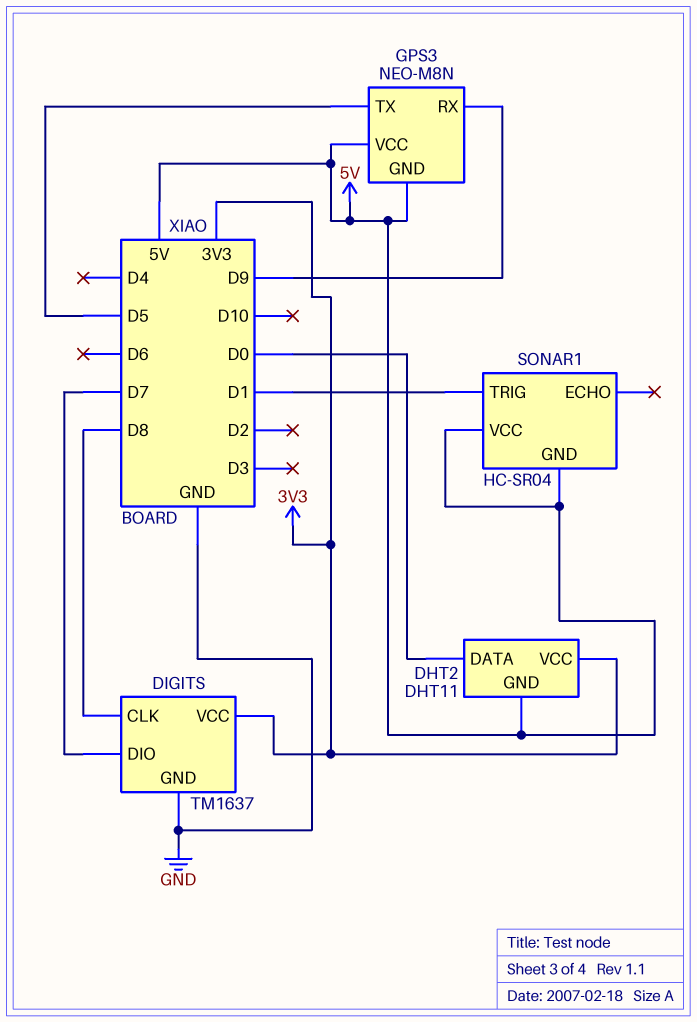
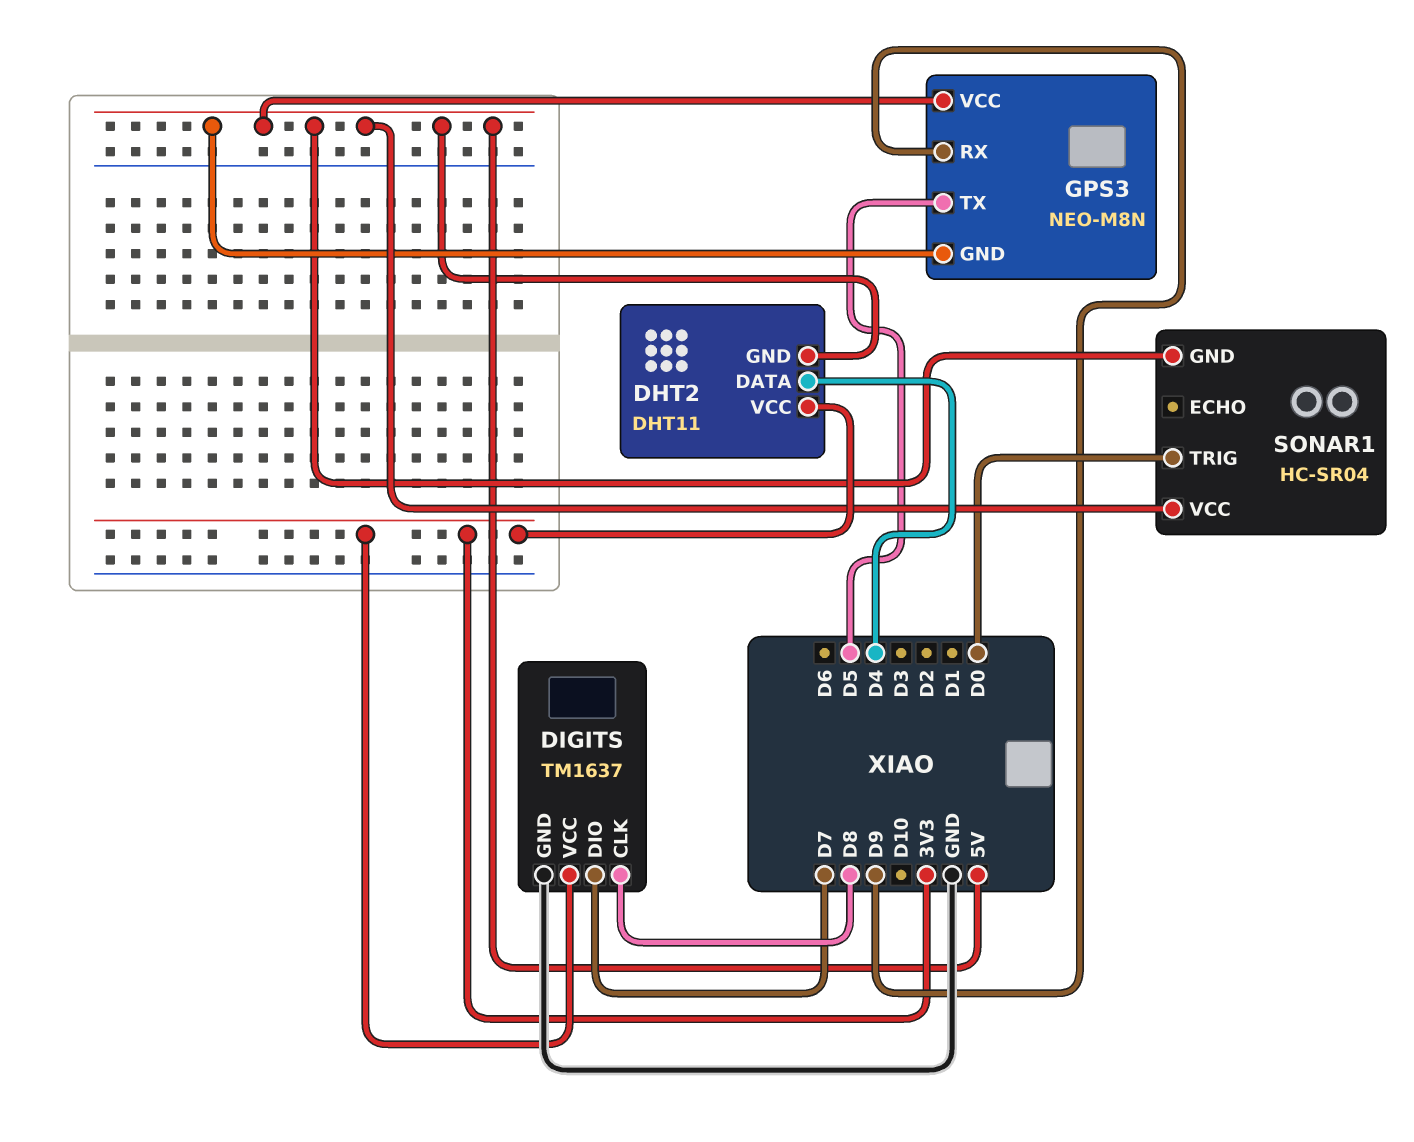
DHT2 pin DATA: D0 -> D4
SONAR1 pin TRIG: D1 -> D0

